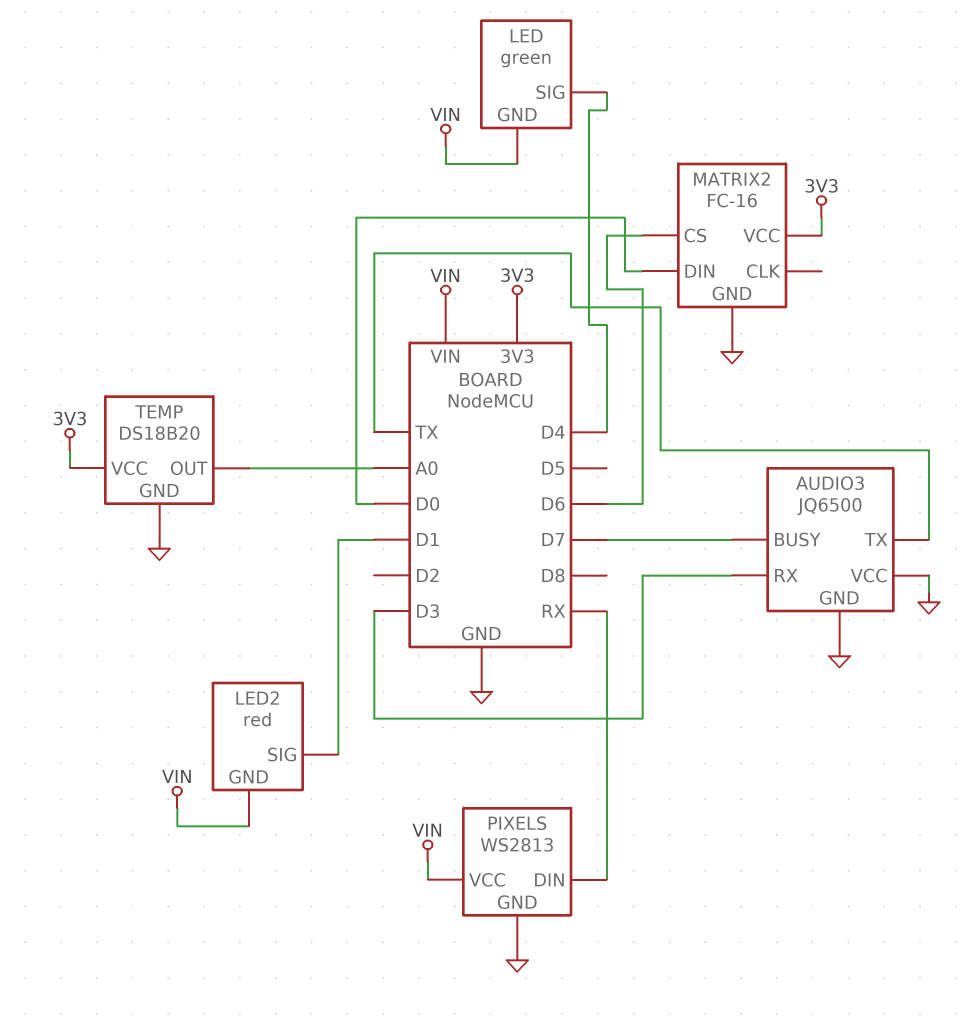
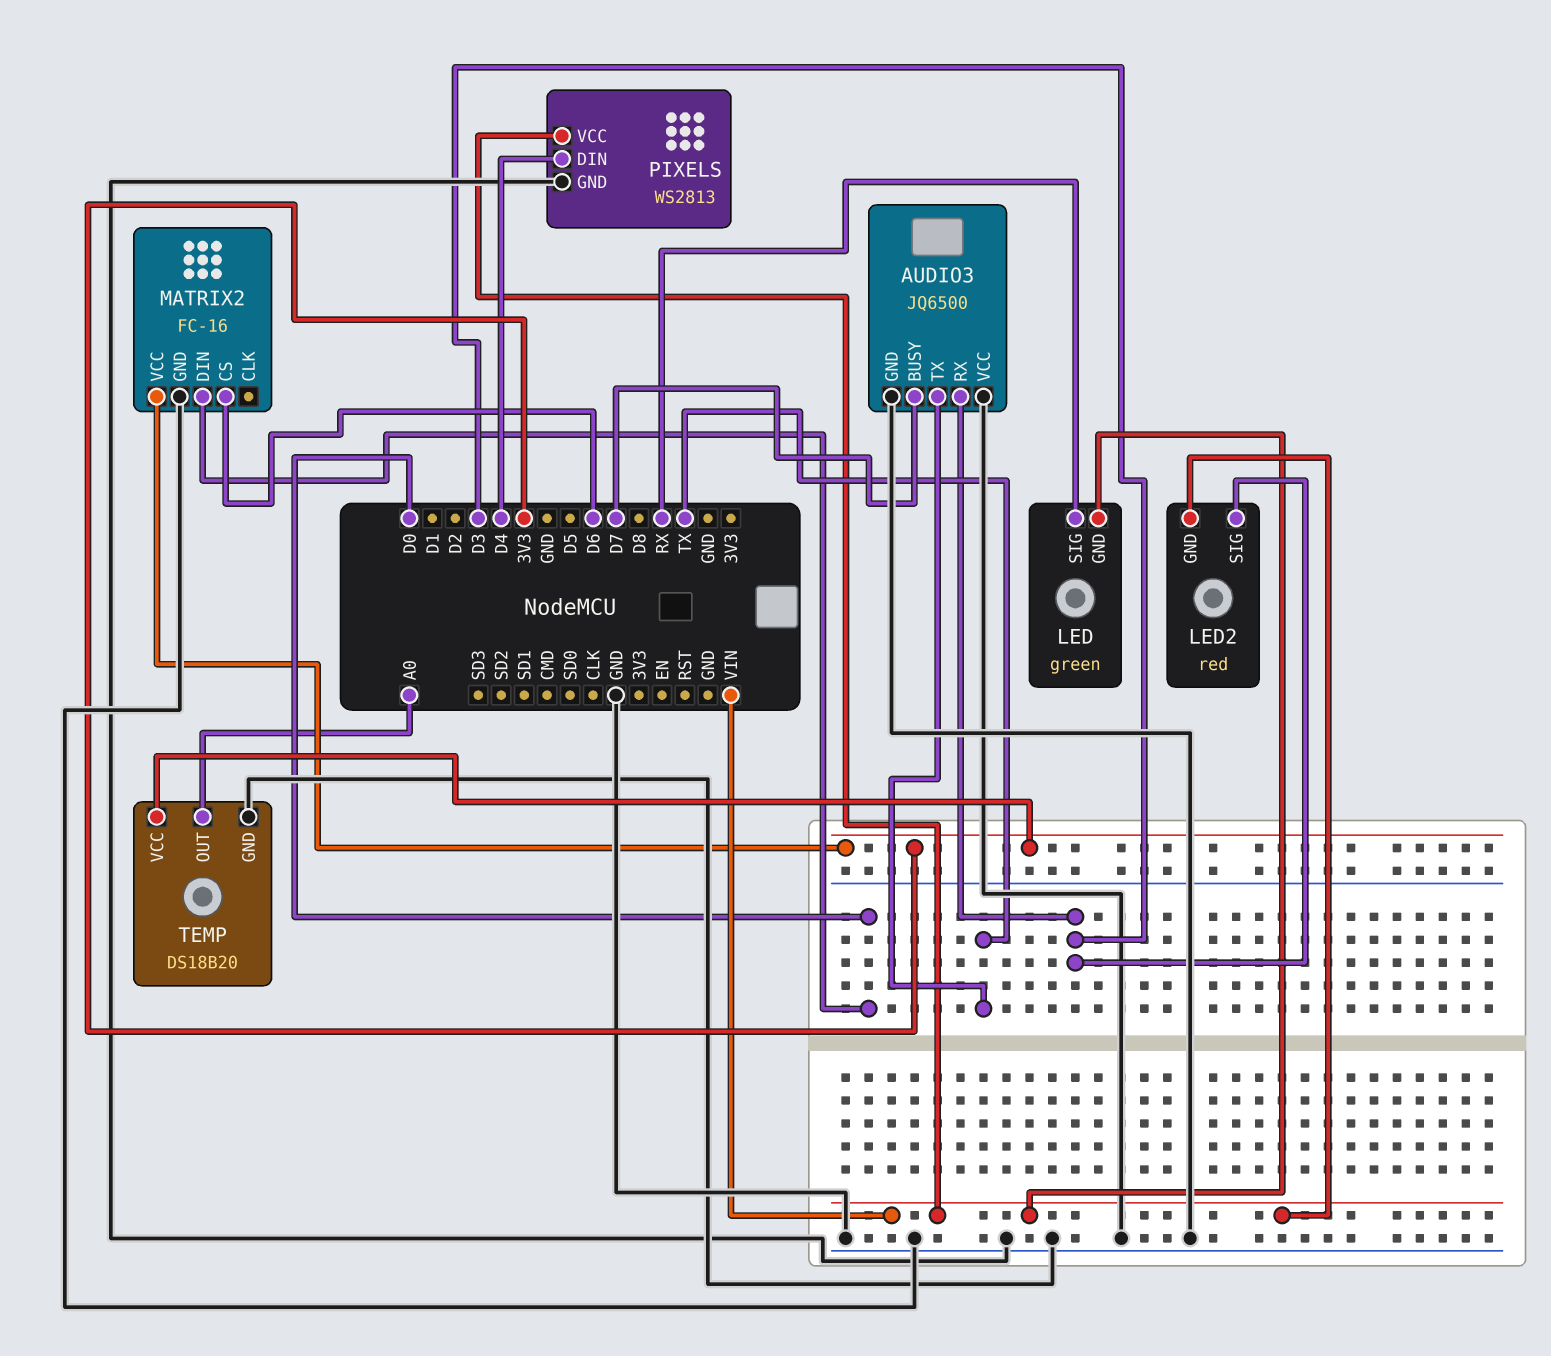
LED pin SIG: D4 -> RX
LED2 pin SIG: D1 -> D3
PIXELS pin DIN: RX -> D4

